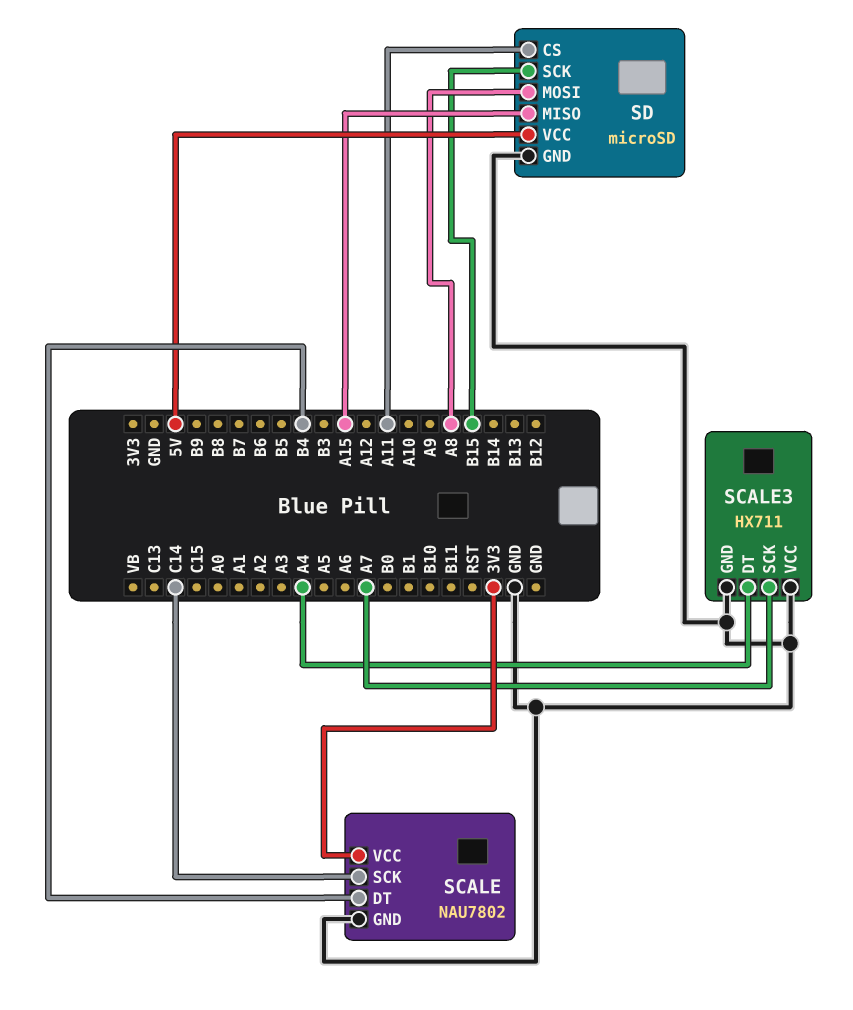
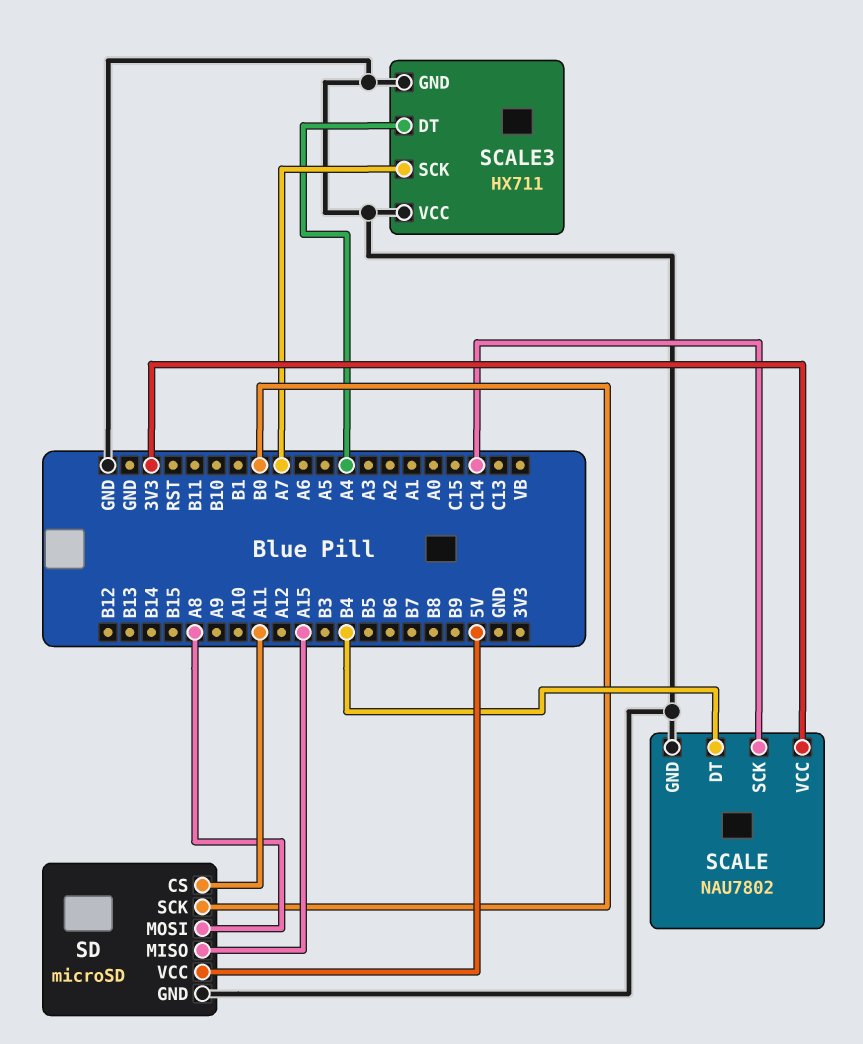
SD pin SCK: B15 -> B0

